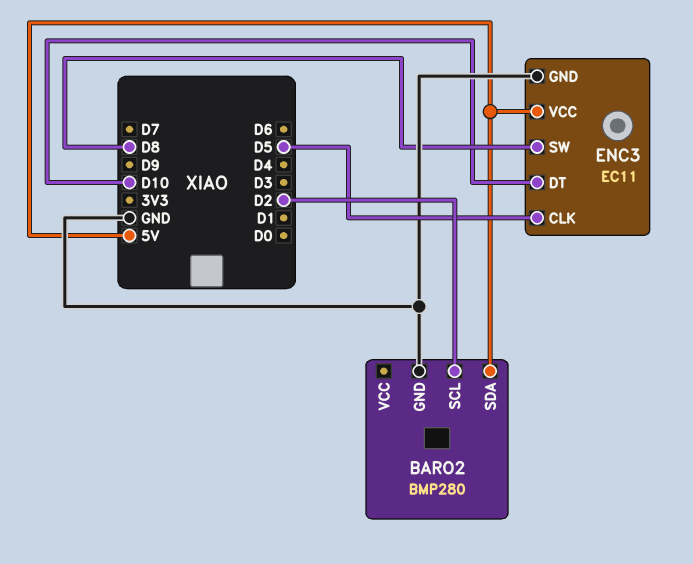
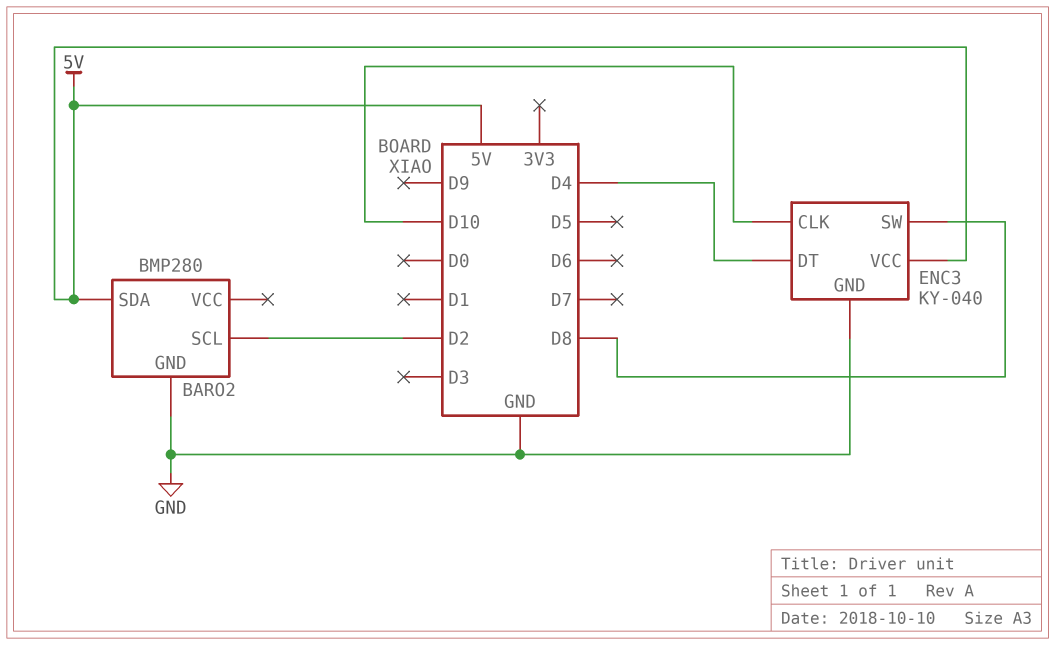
ENC3: EC11 -> KY-040
ENC3 pin CLK: D5 -> D10
ENC3 pin DT: D10 -> D4

